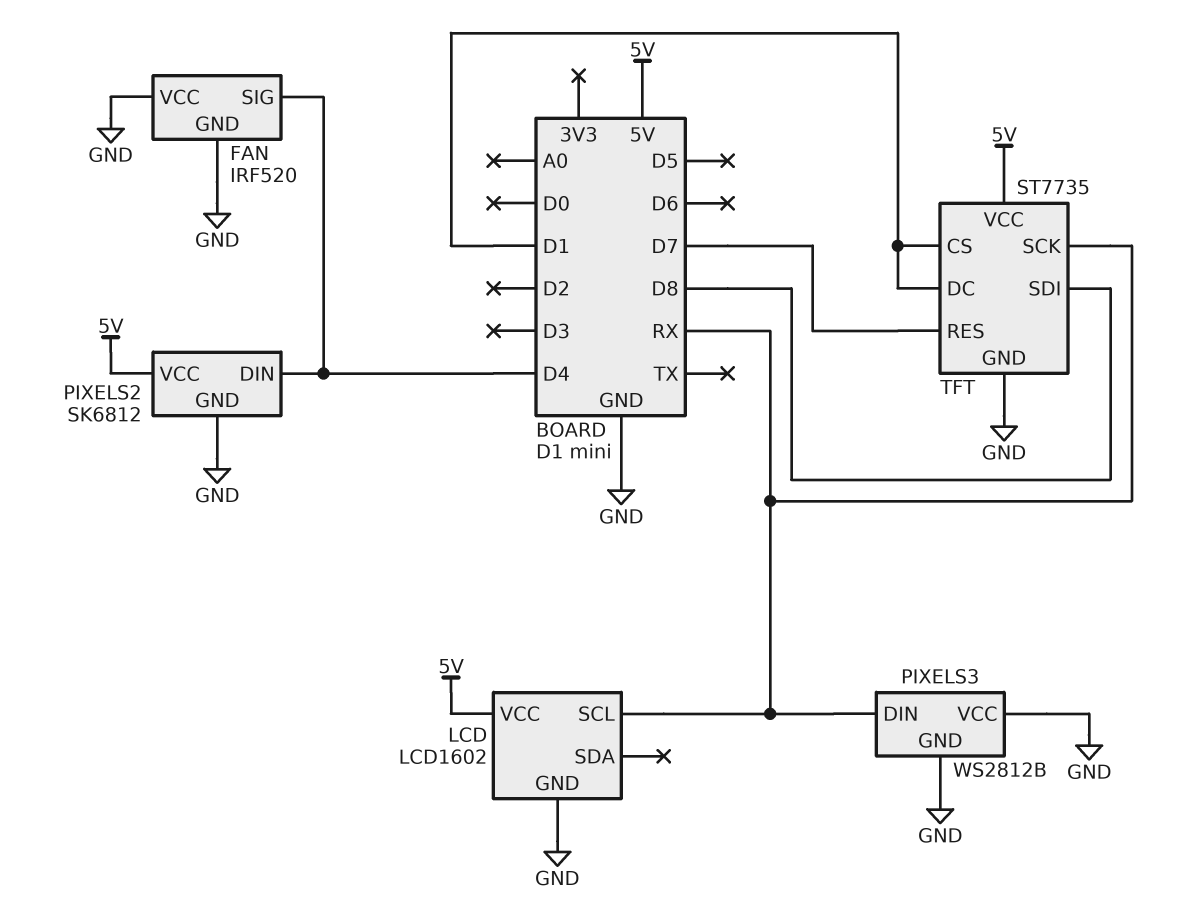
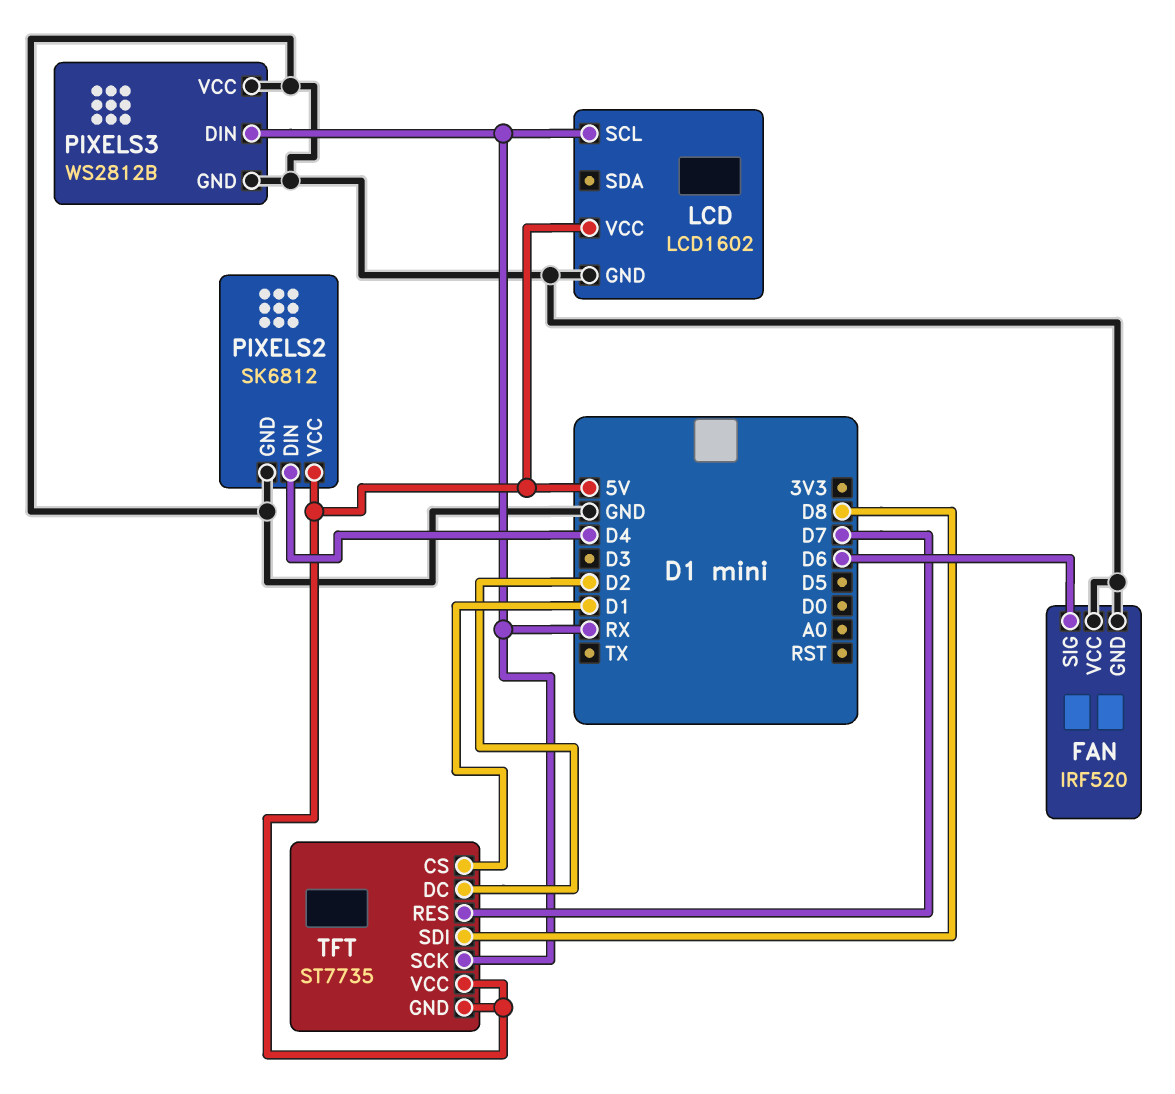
FAN pin SIG: D4 -> D6
TFT pin DC: D1 -> D2
TFT pin GND: GND -> 5V

